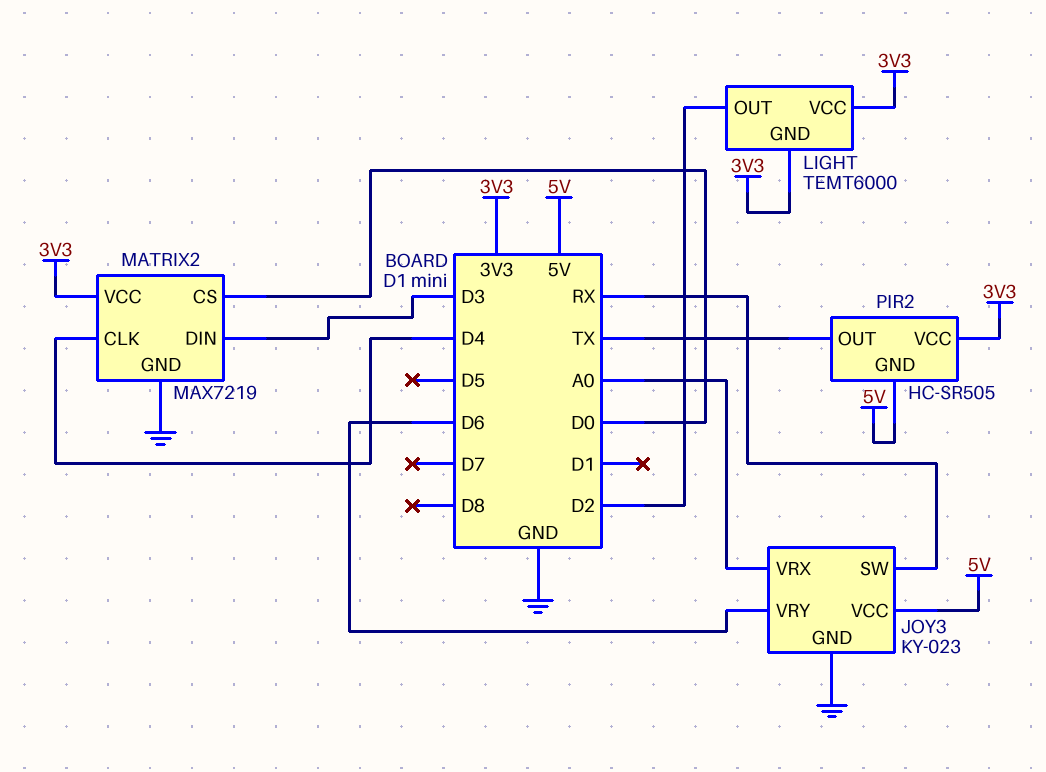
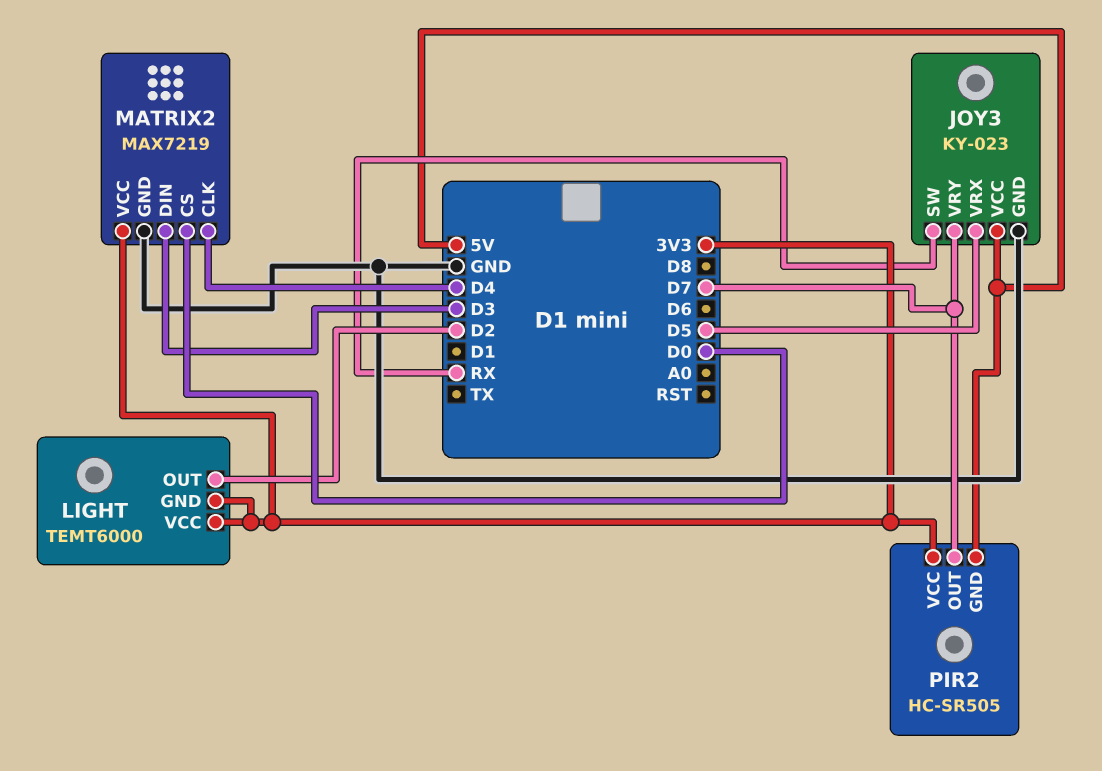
JOY3 pin VRX: A0 -> D5
JOY3 pin VRY: D6 -> D7
PIR2 pin OUT: TX -> D7

